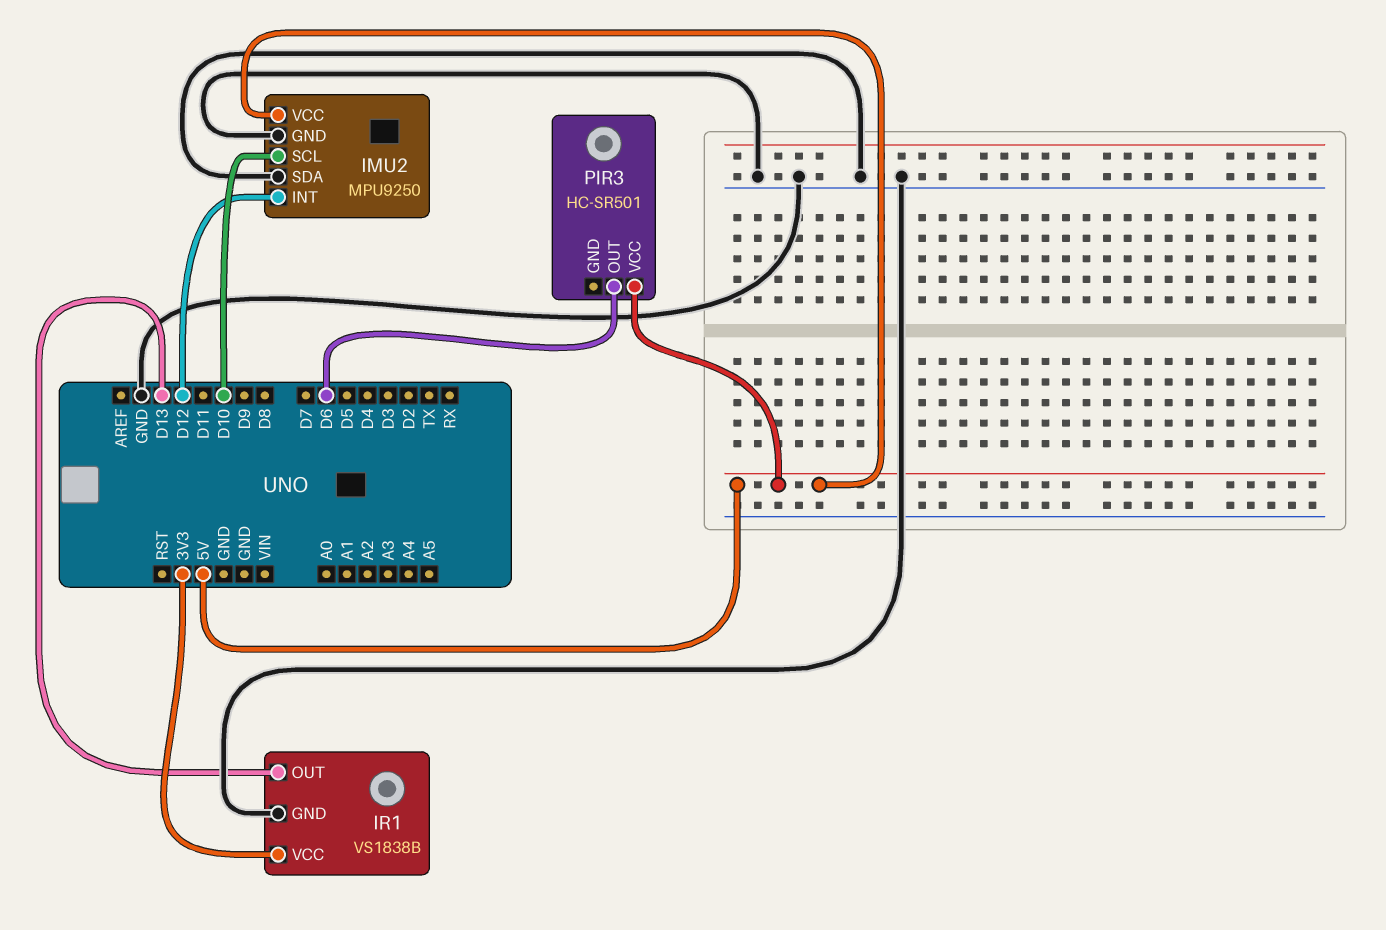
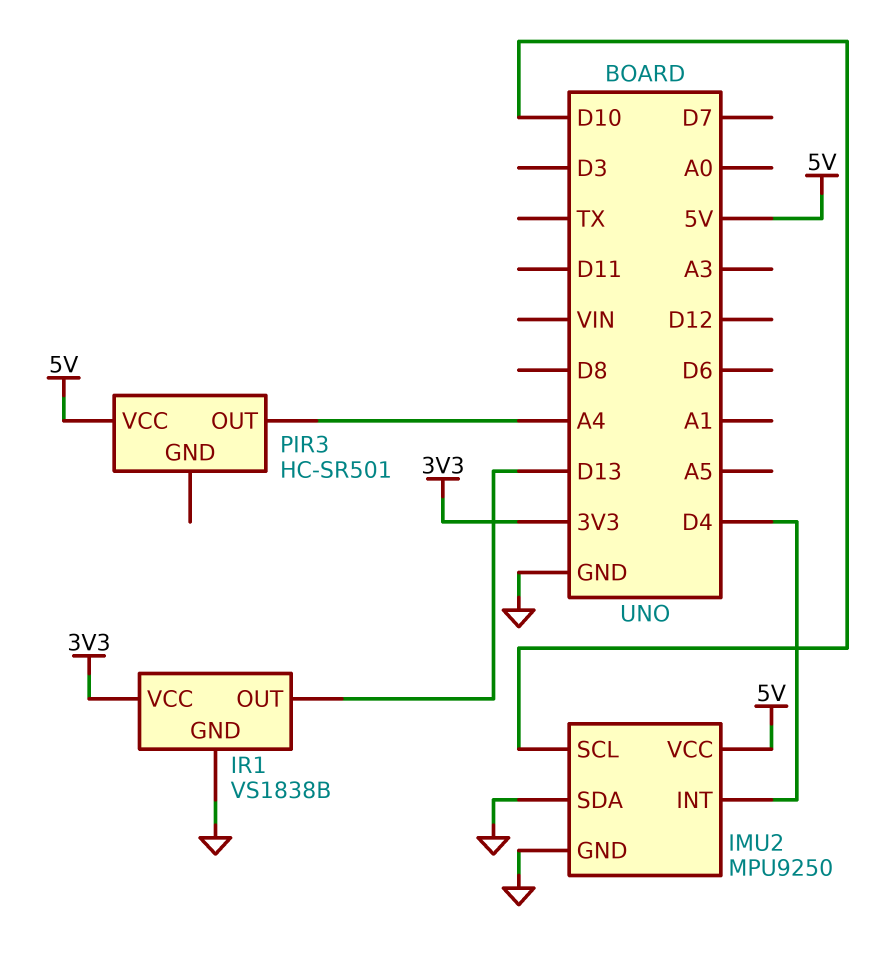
IMU2 pin INT: D12 -> D4
PIR3 pin OUT: D6 -> A4

